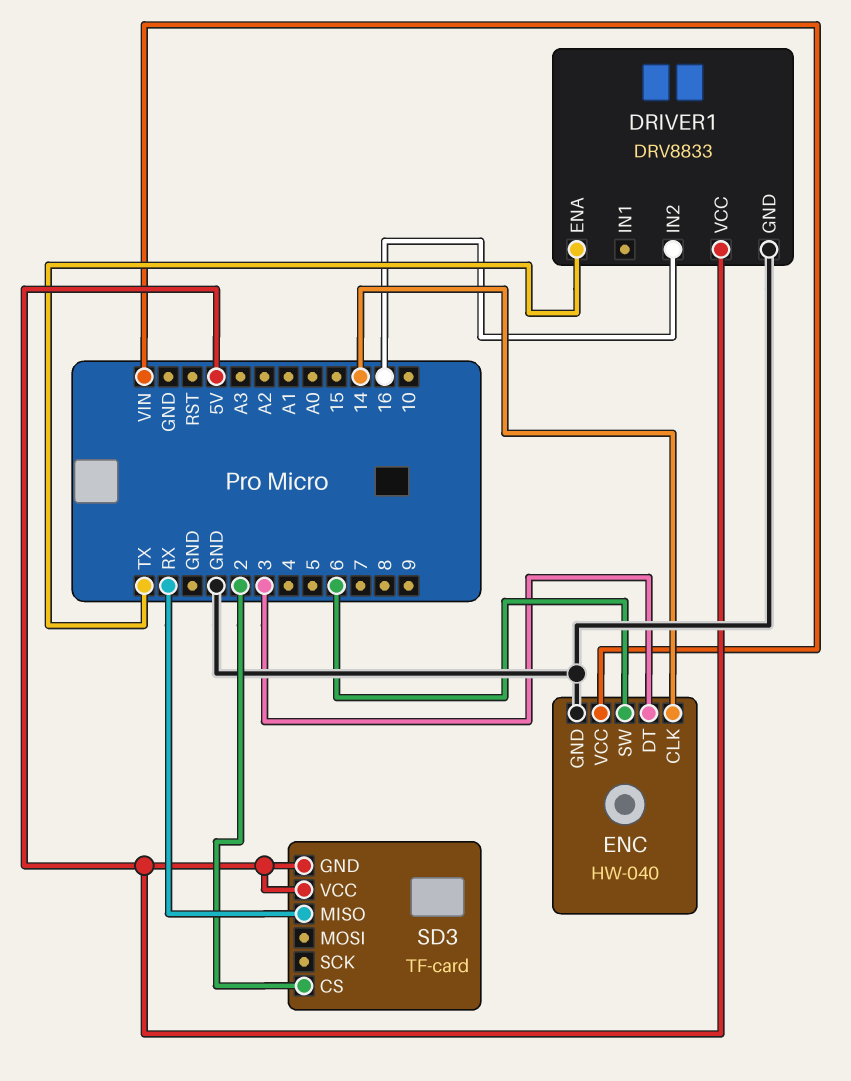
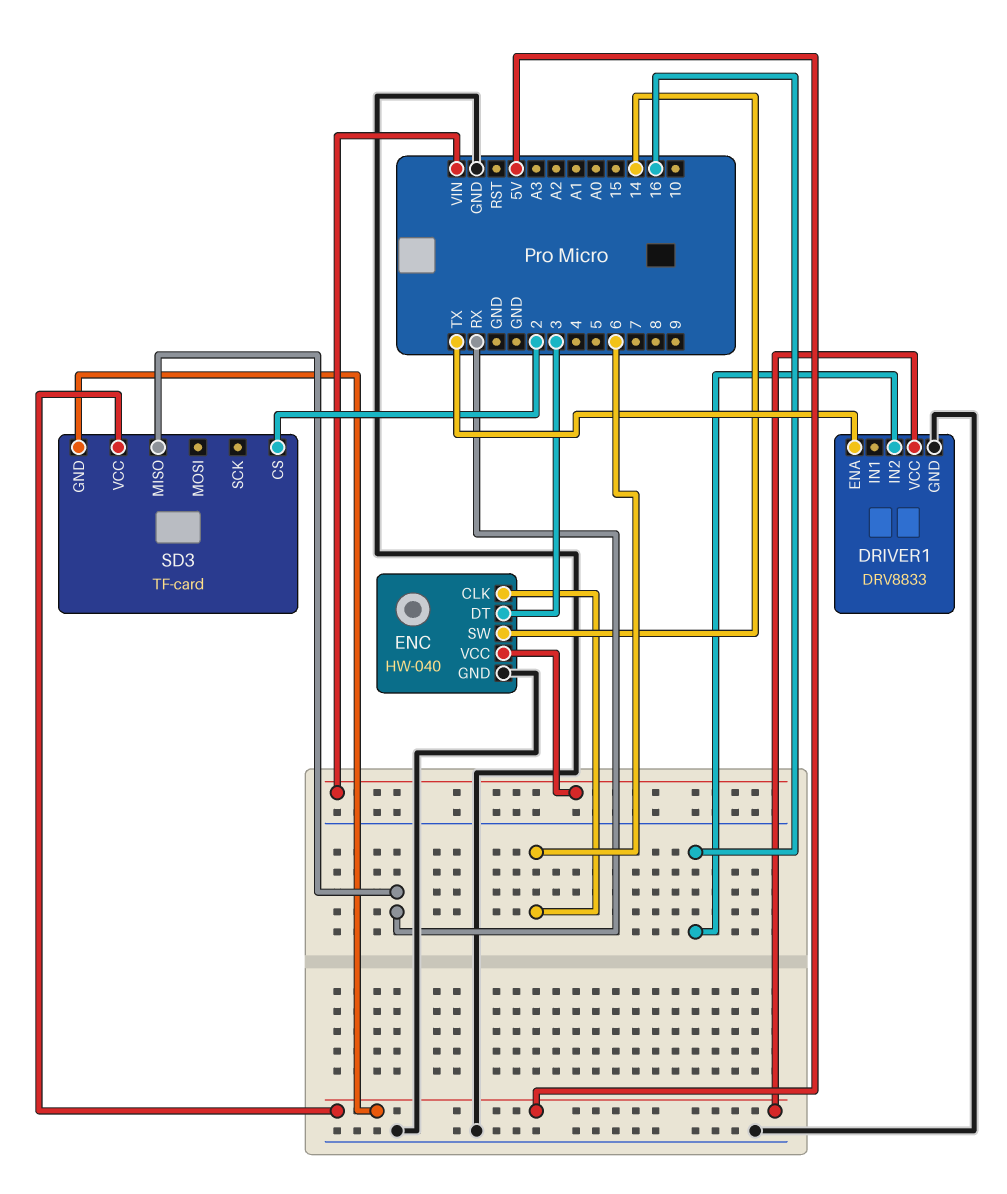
ENC pin CLK: 14 -> 6
ENC pin SW: 6 -> 14

